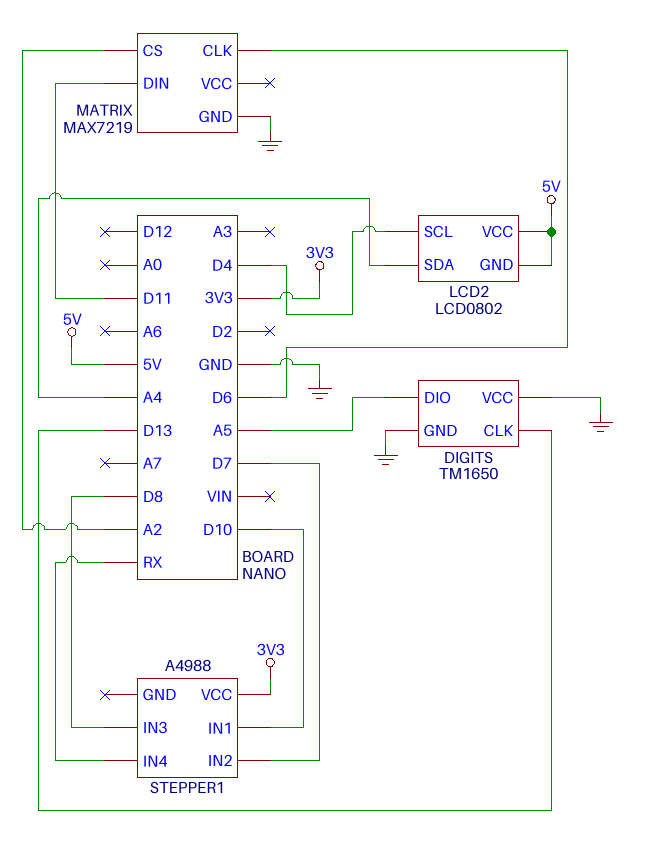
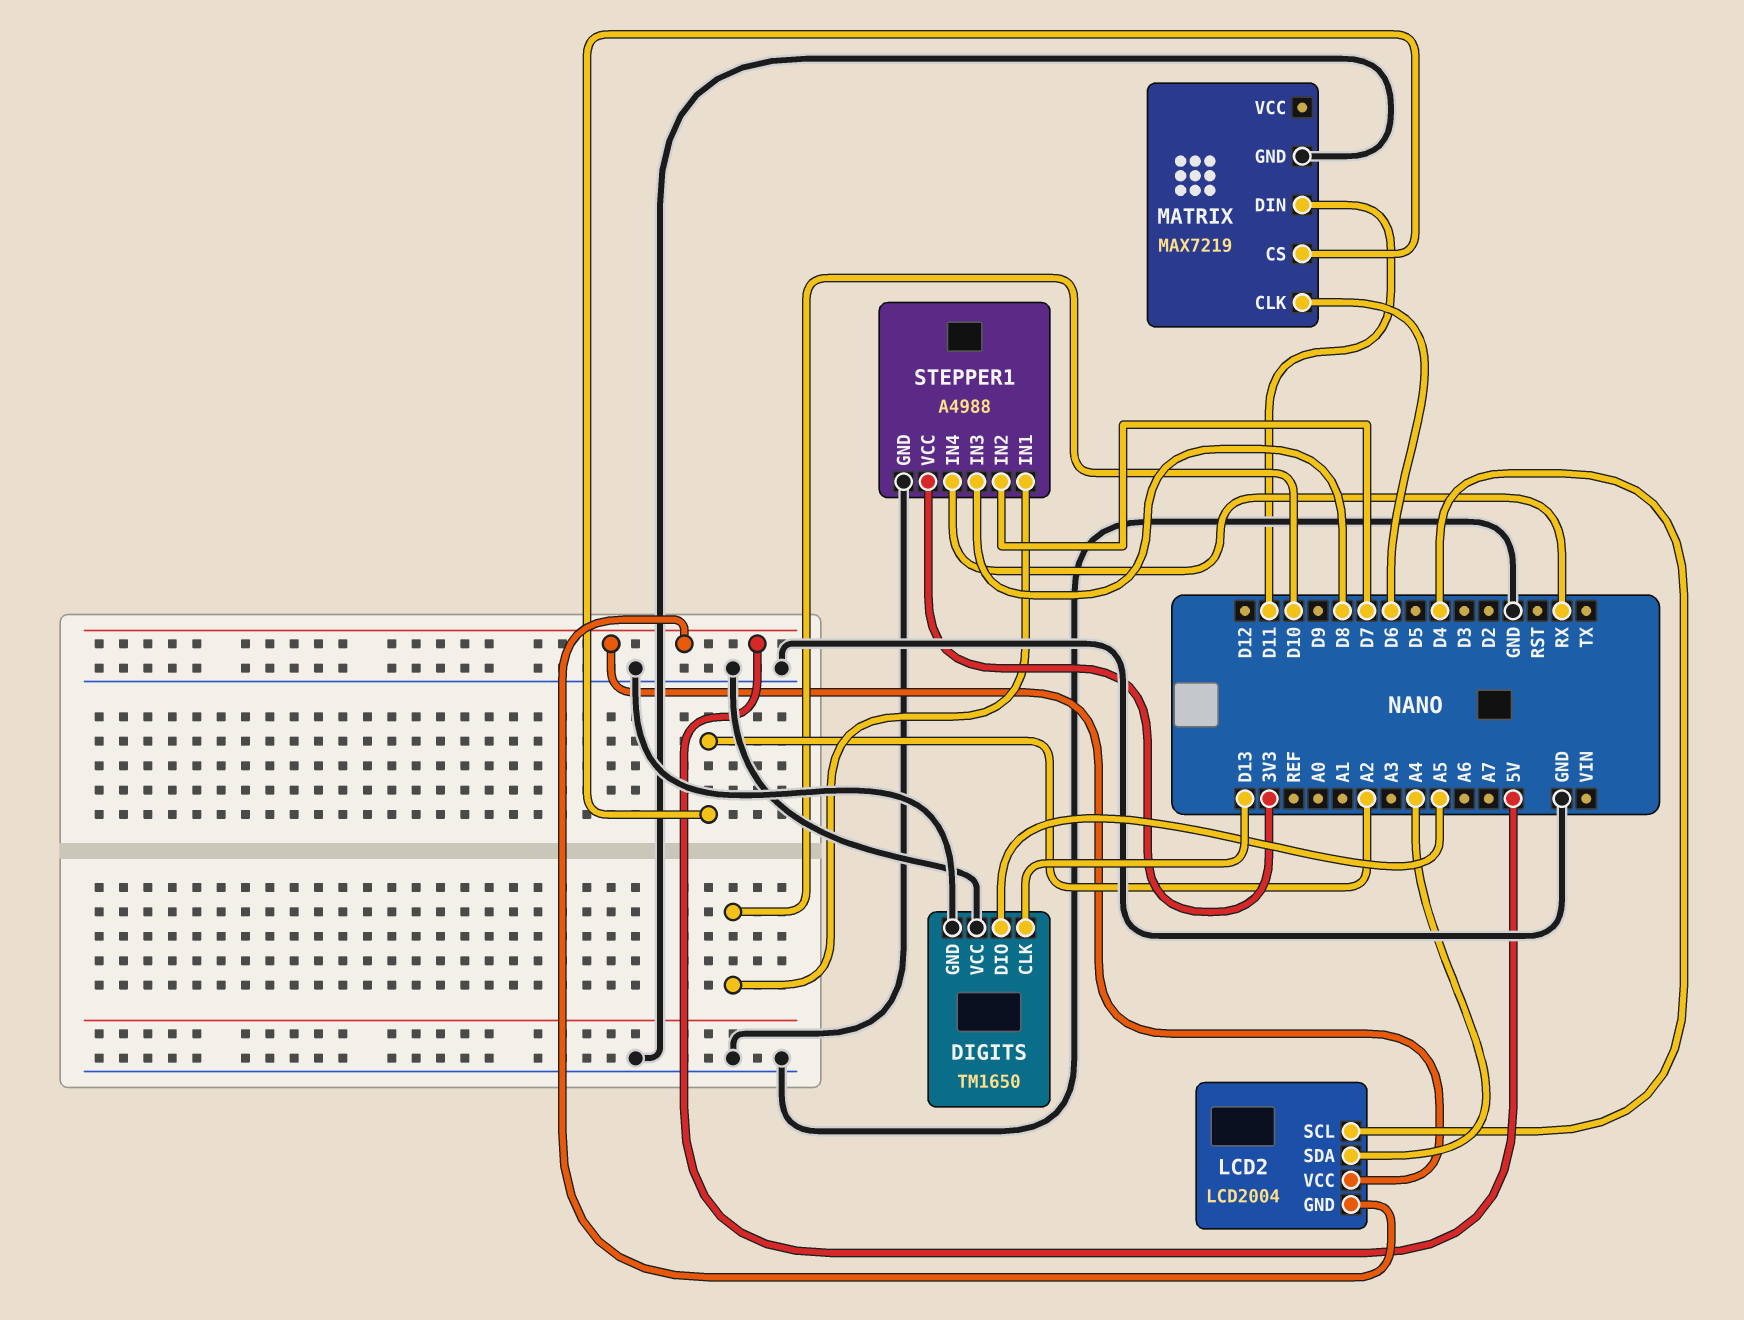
LCD2: LCD0802 -> LCD2004
STEPPER1 pin GND: none -> GND

